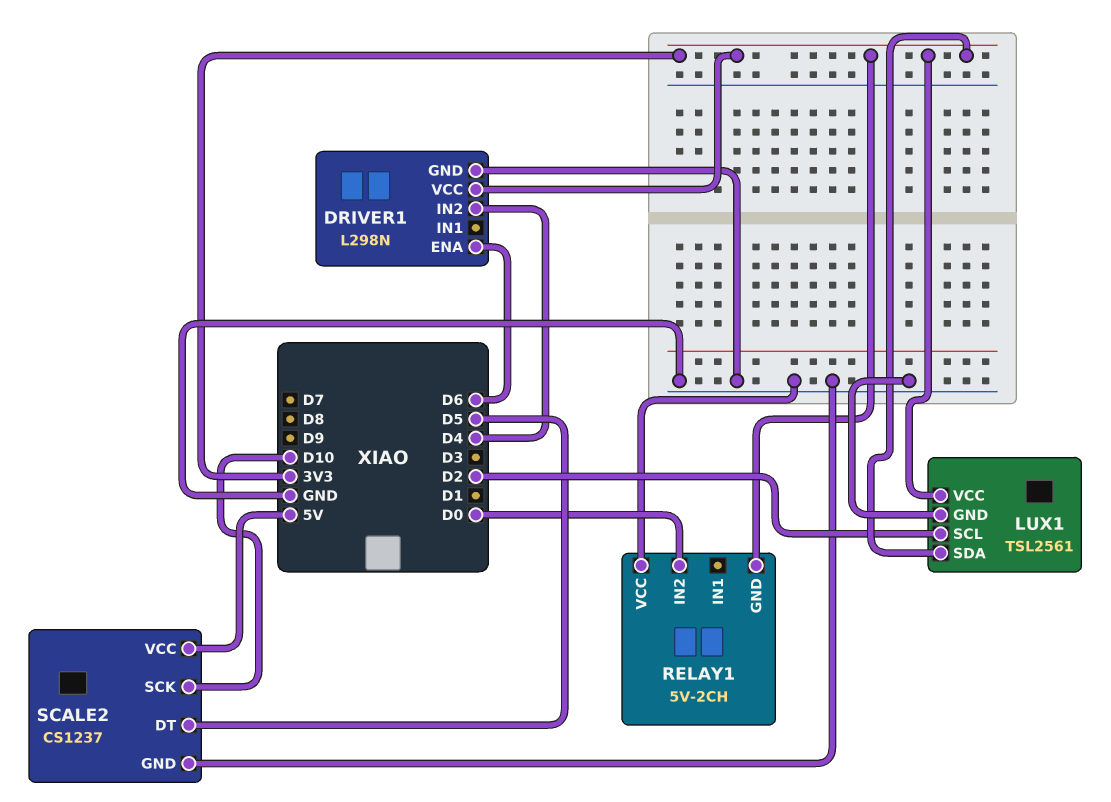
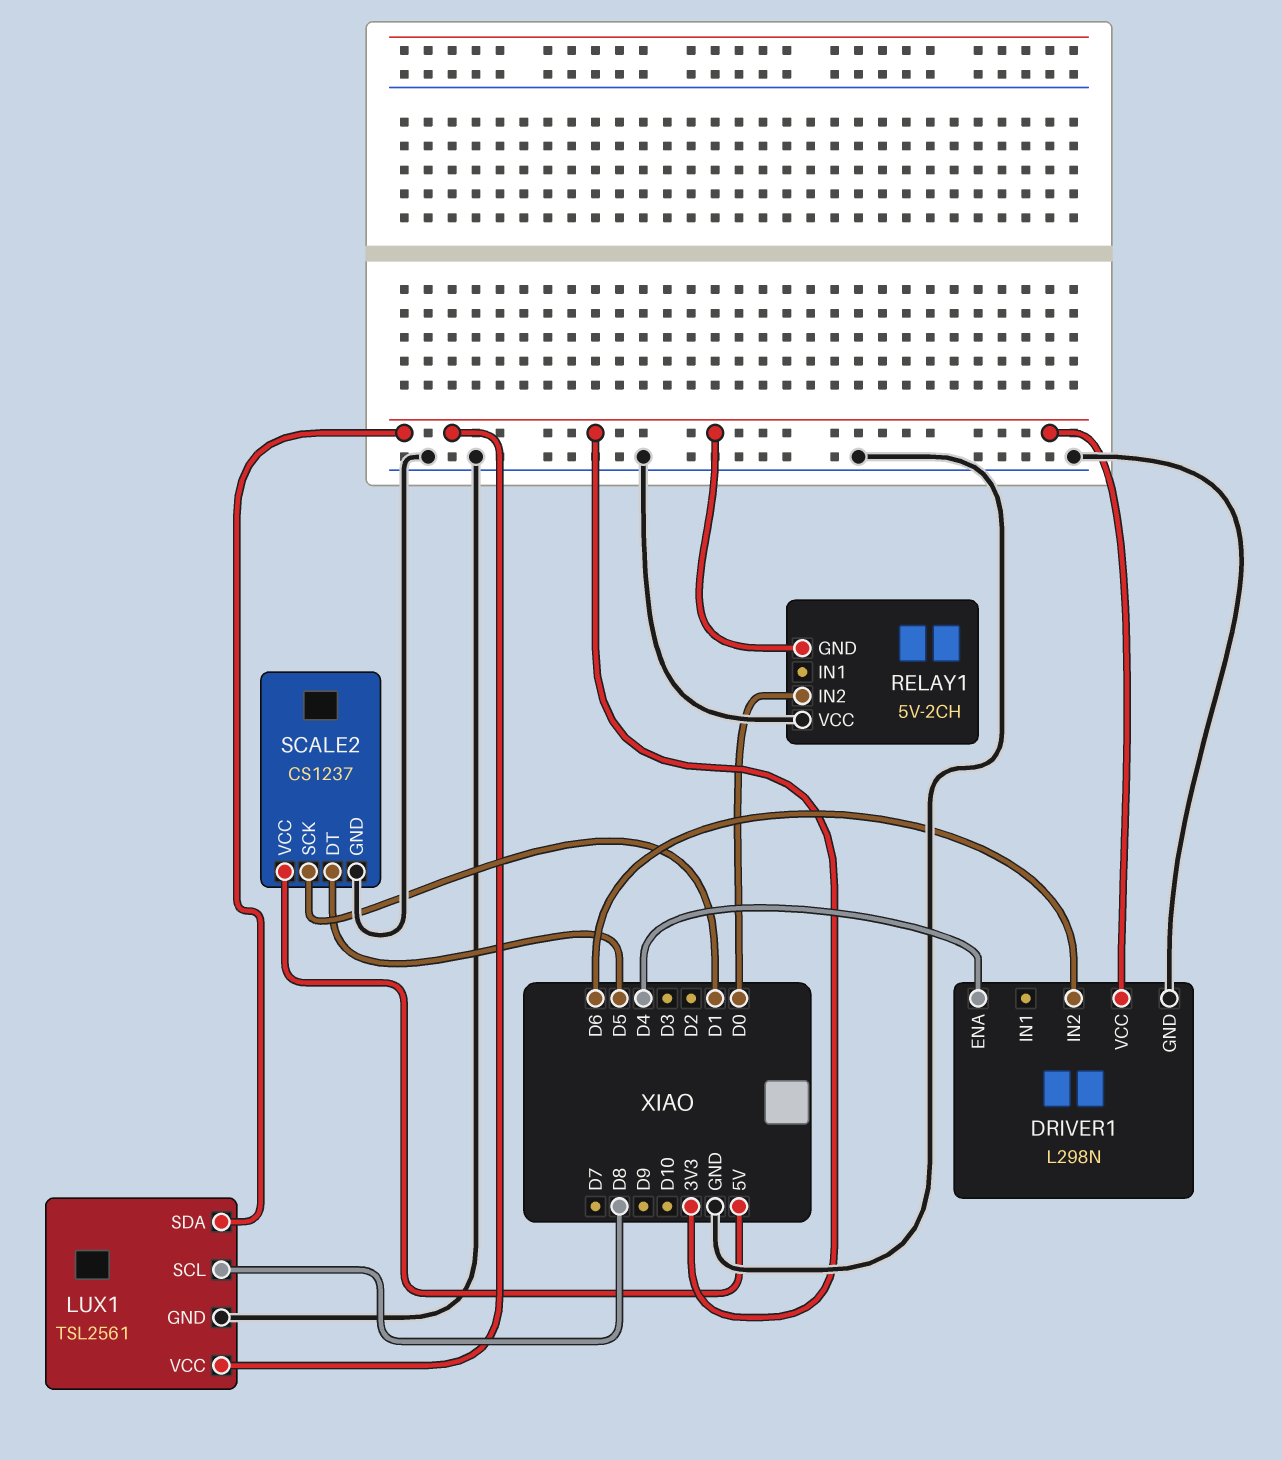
DRIVER1 pin ENA: D6 -> D4
DRIVER1 pin IN2: D4 -> D6
LUX1 pin SCL: D2 -> D8
SCALE2 pin SCK: D10 -> D1

